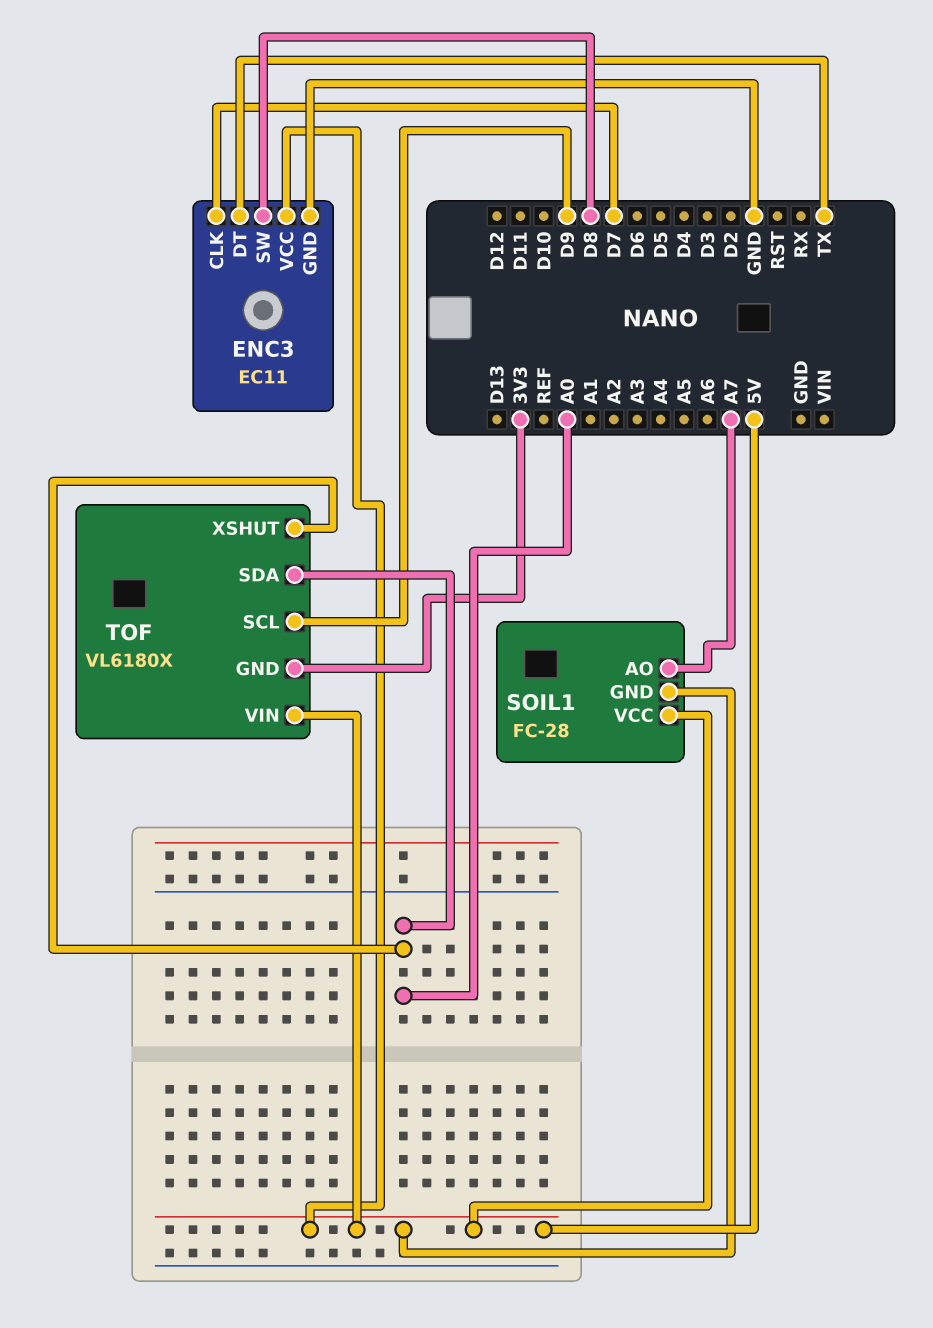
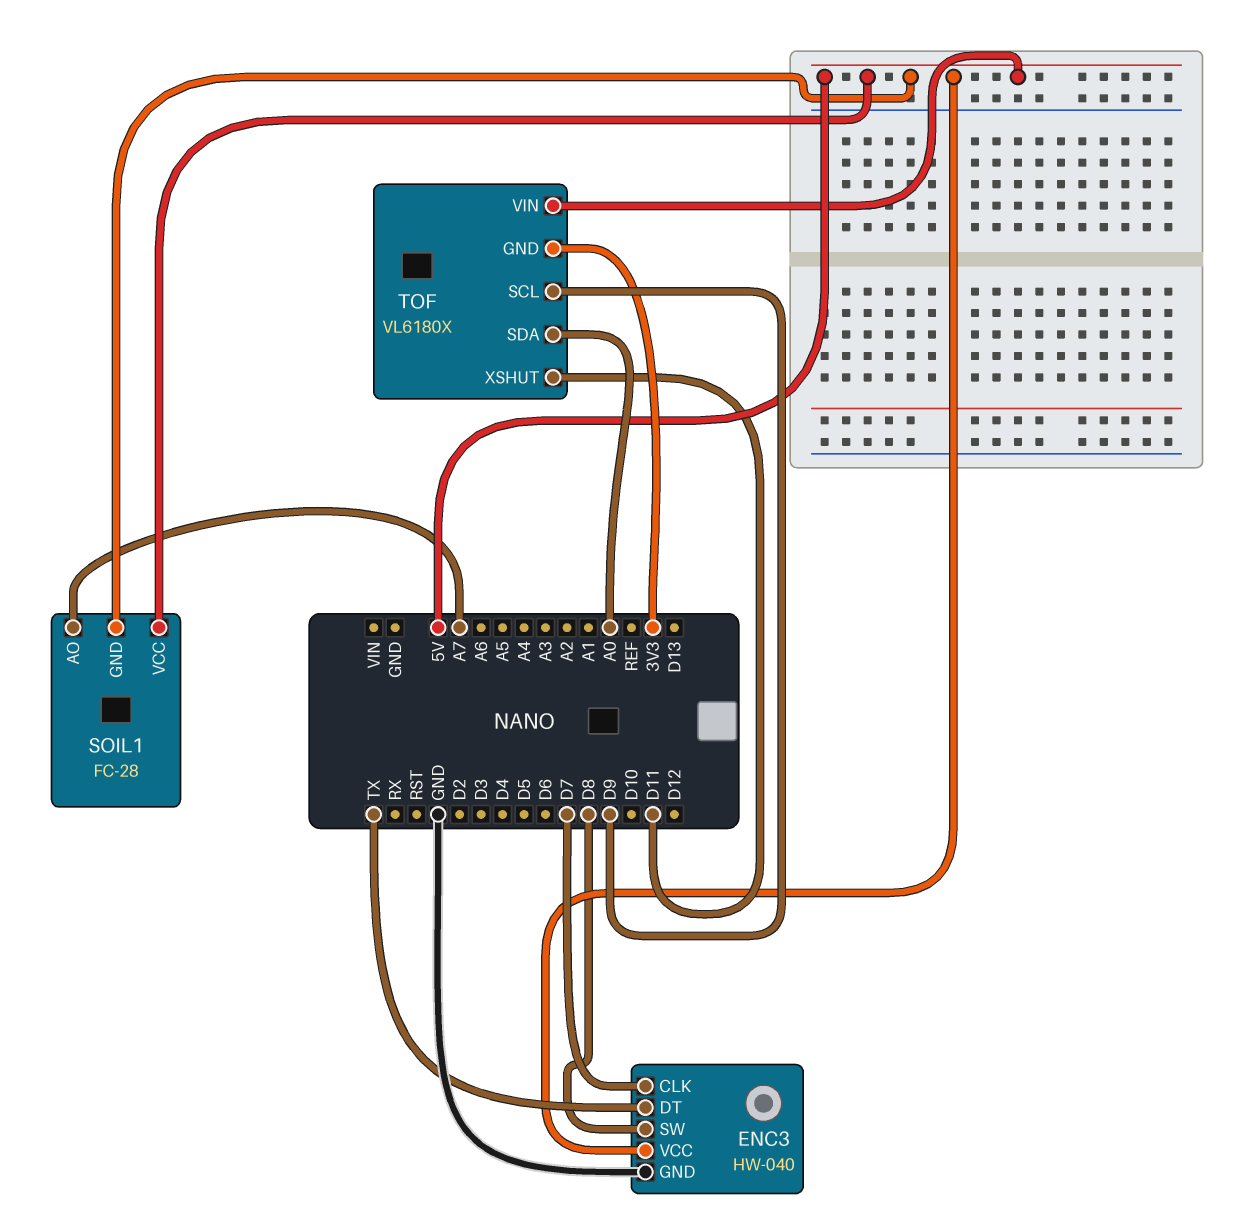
ENC3: EC11 -> HW-040
TOF pin XSHUT: A0 -> D11

